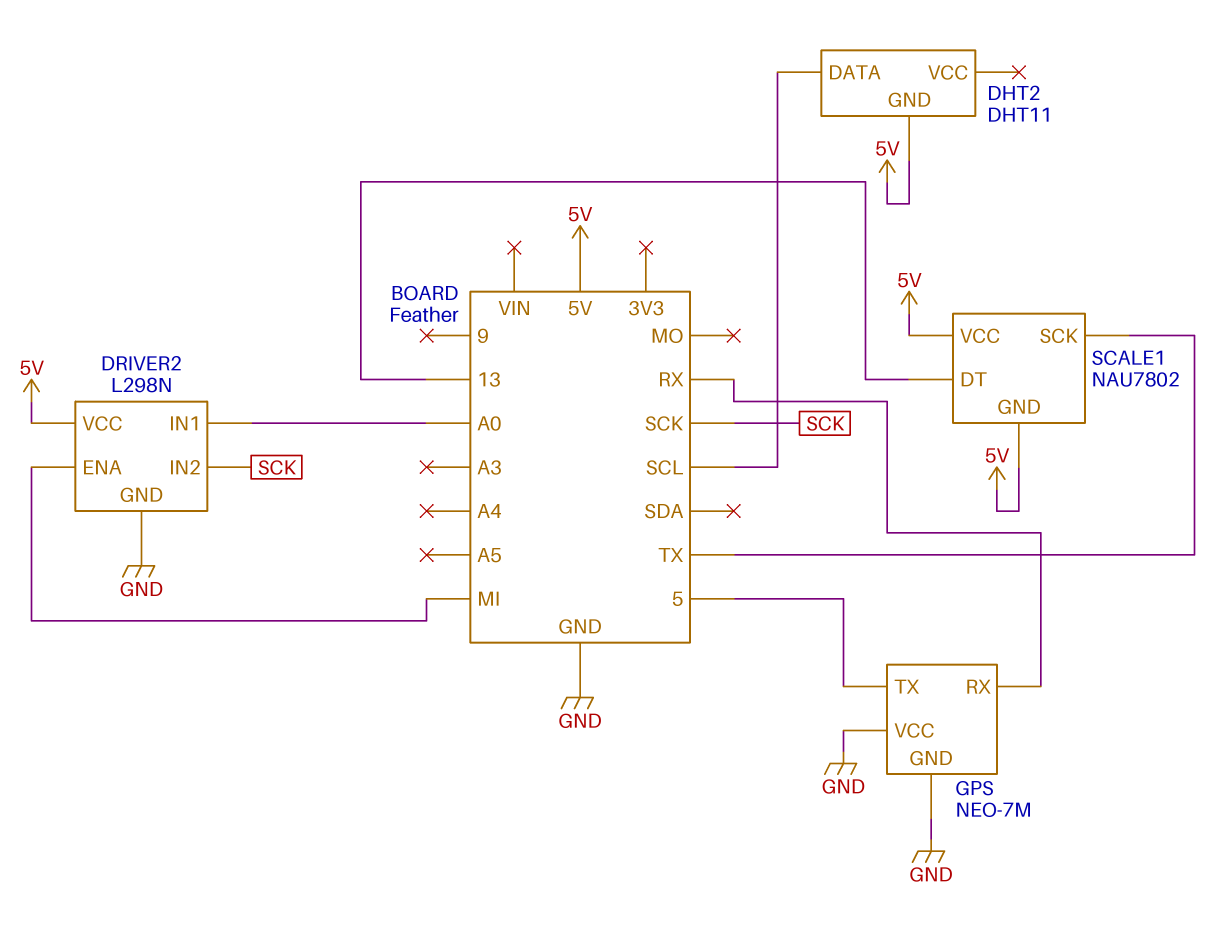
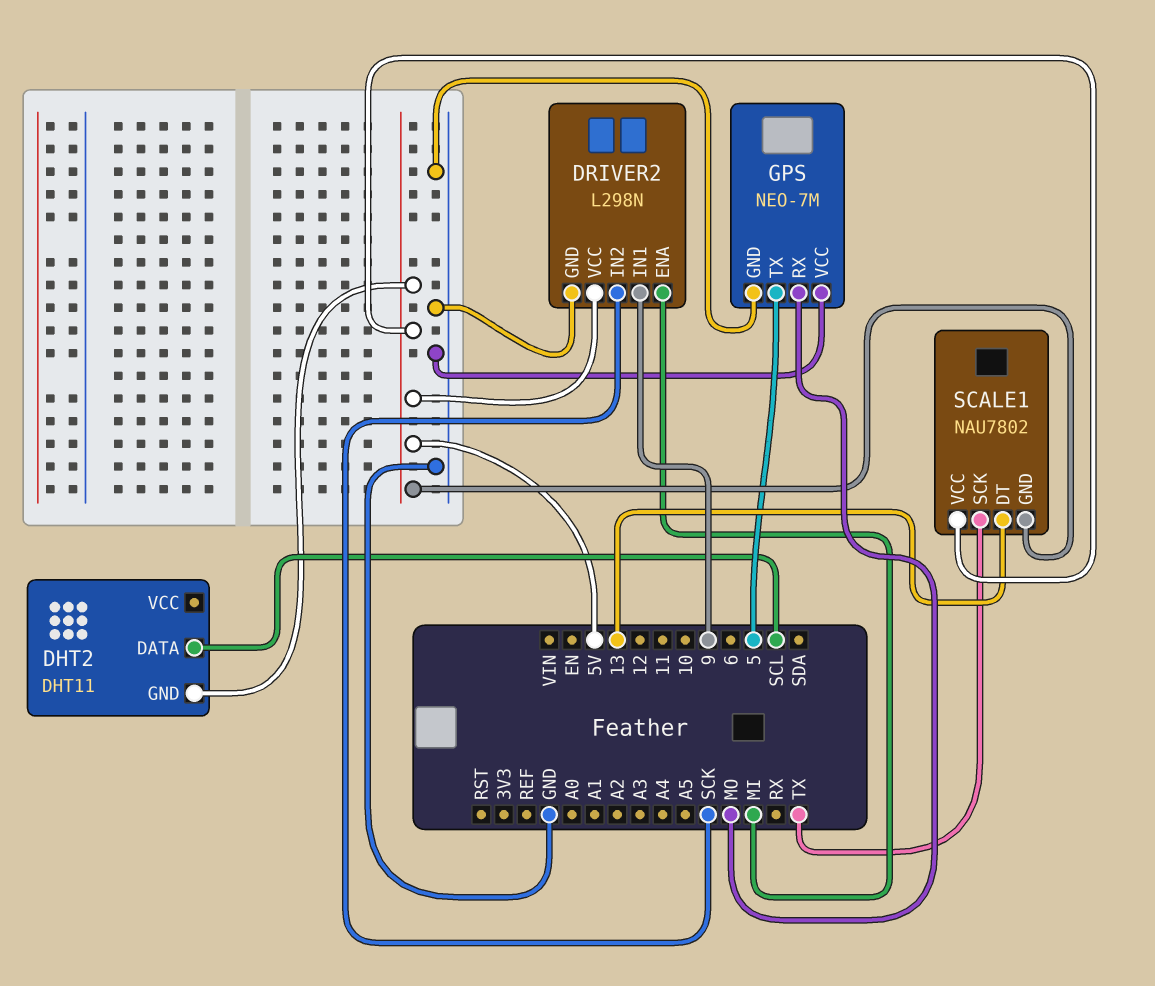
DRIVER2 pin IN1: A0 -> 9
GPS pin RX: RX -> MO

